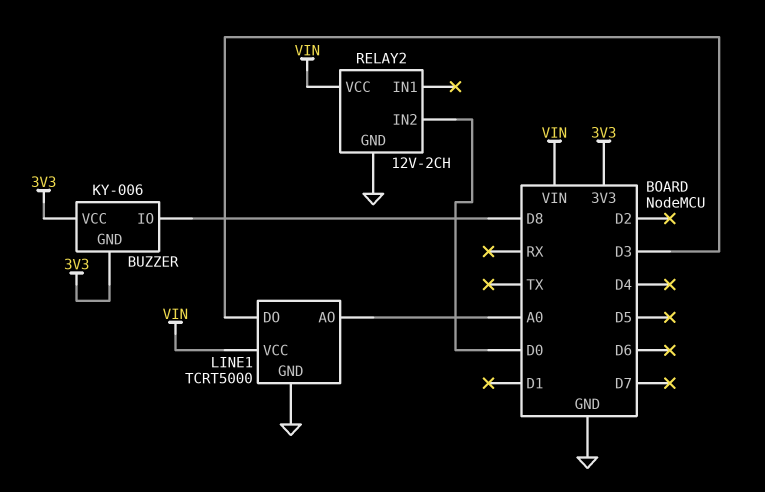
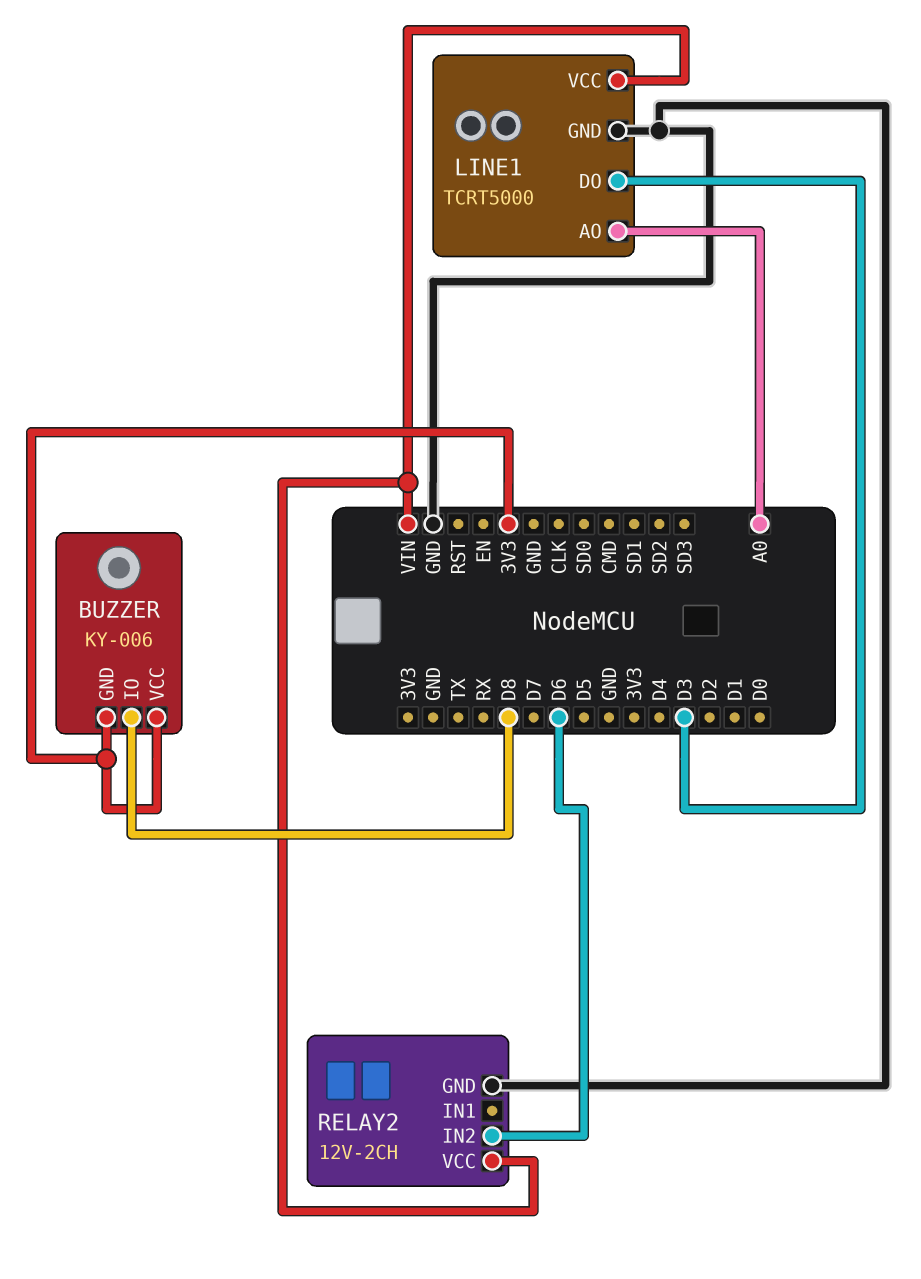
RELAY2 pin IN2: D0 -> D6

